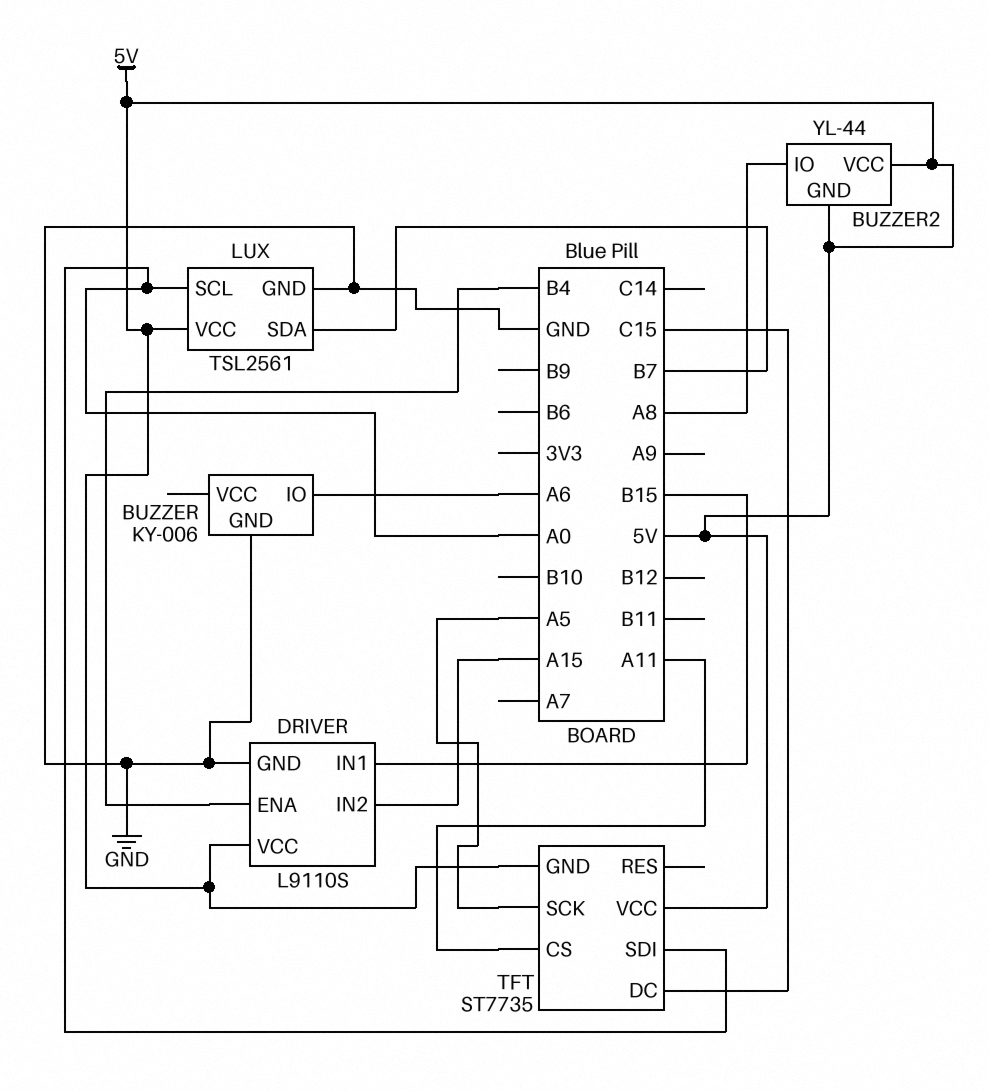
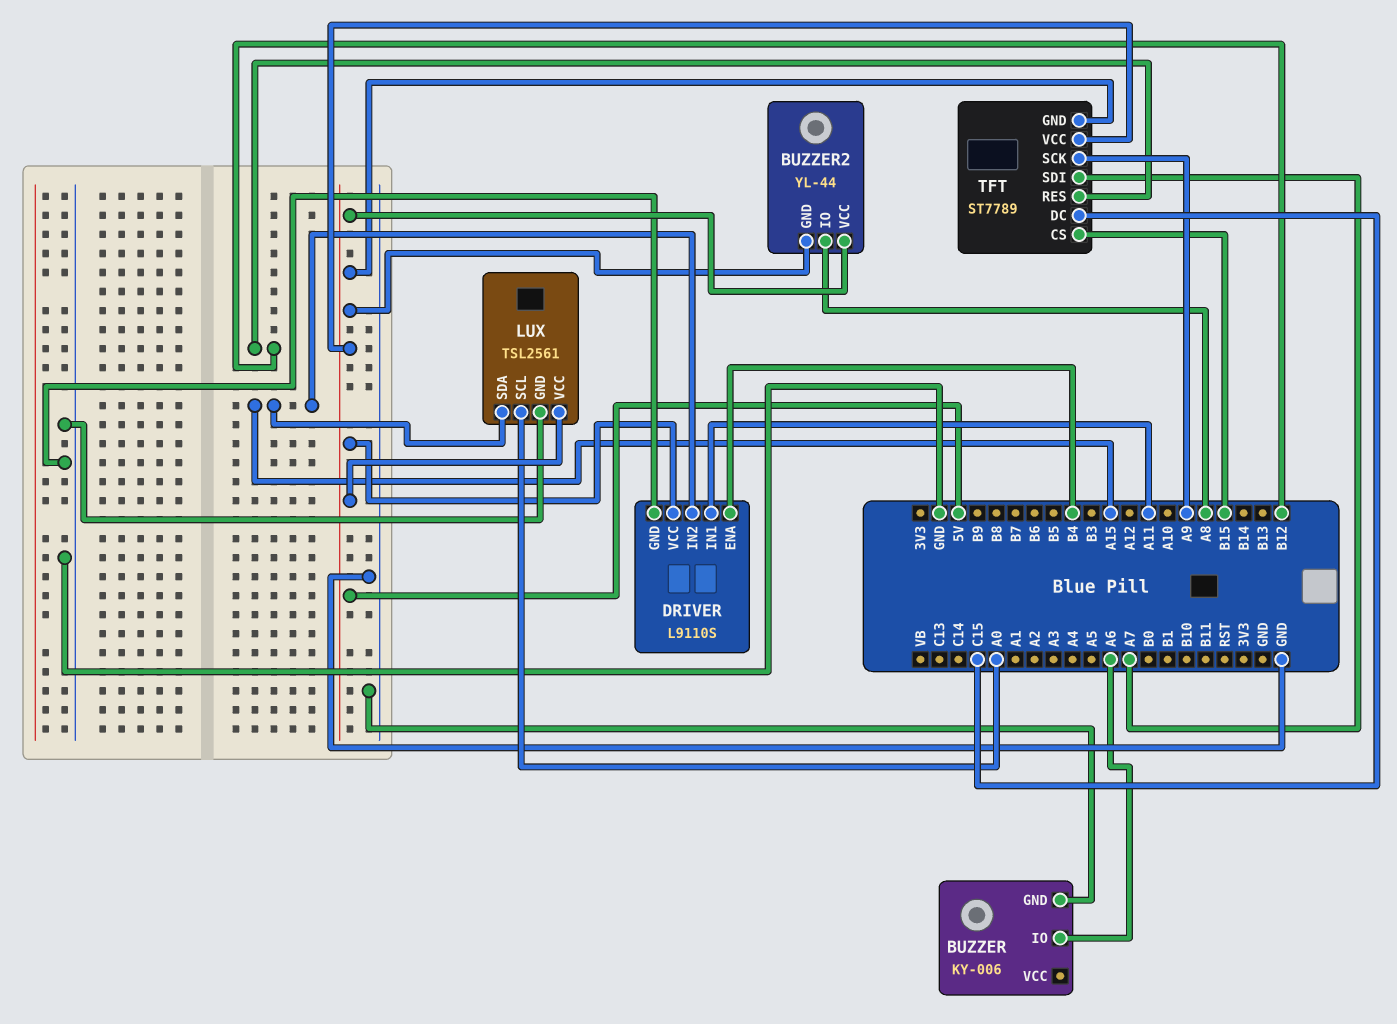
DRIVER pin IN1: B15 -> A11
LUX pin SDA: B7 -> A15
TFT: ST7735 -> ST7789
TFT pin CS: A11 -> B15
TFT pin RES: none -> B12
TFT pin SCK: A5 -> A9
TFT pin SDI: A0 -> A7

